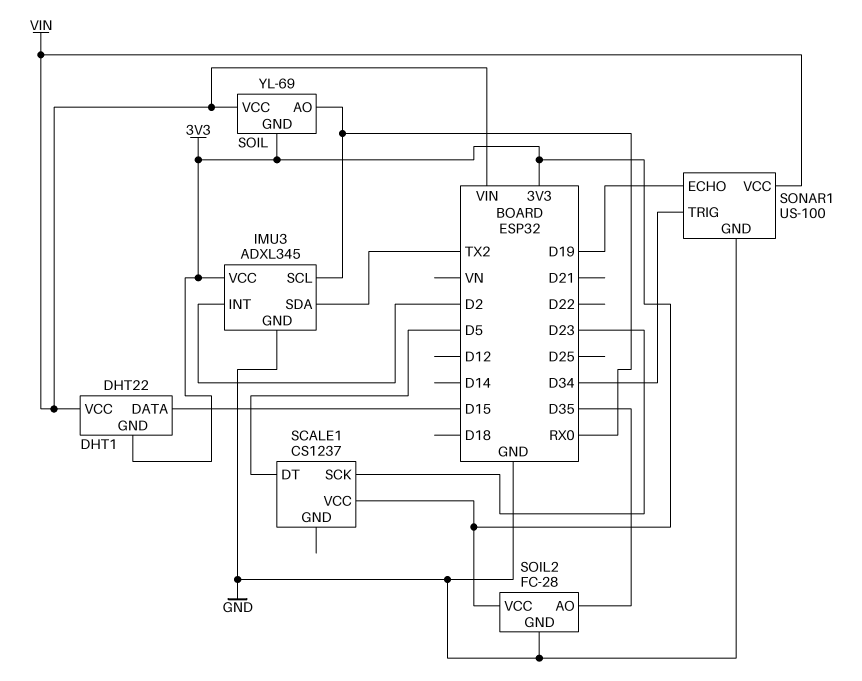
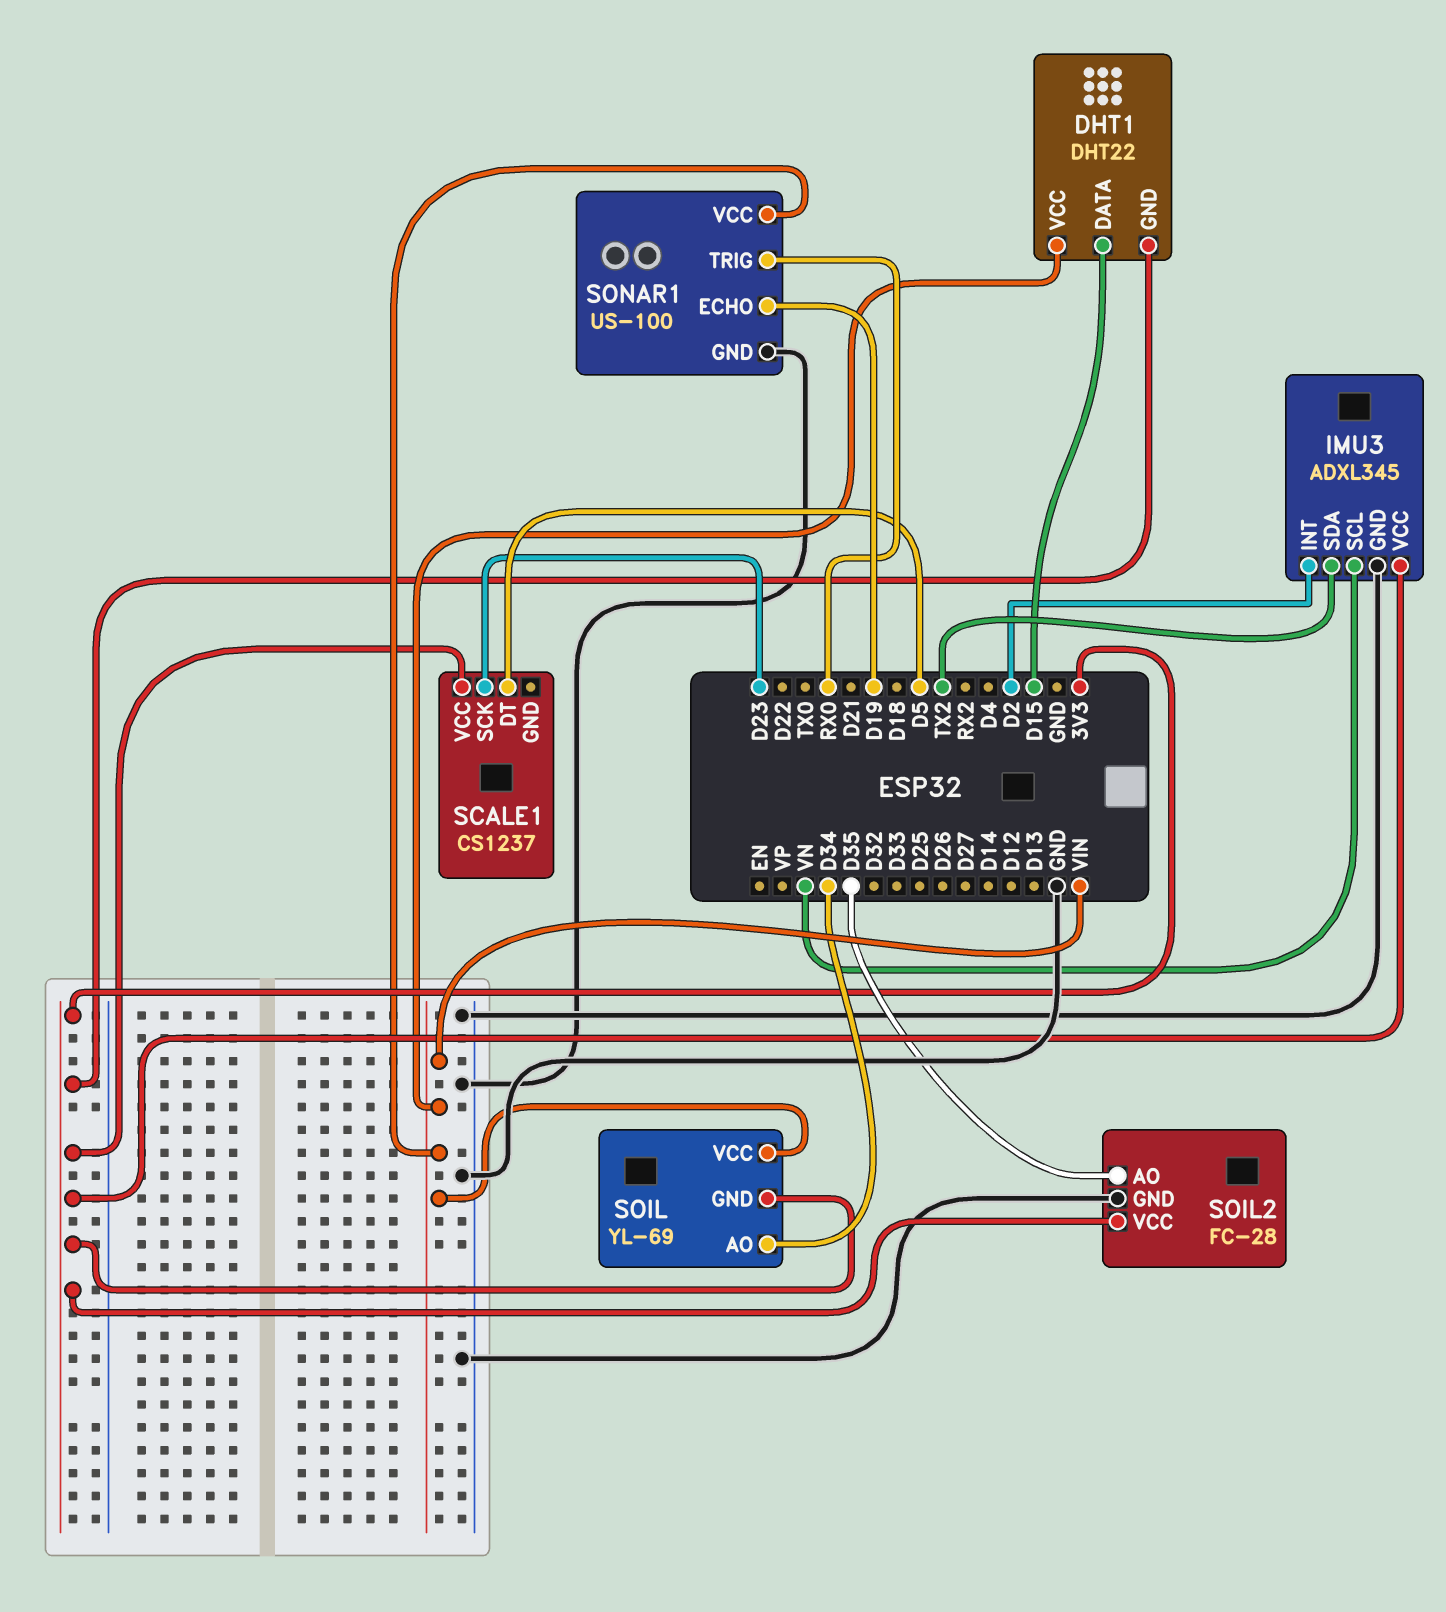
IMU3 pin SCL: RX0 -> VN
SOIL pin AO: RX0 -> D34
SONAR1 pin TRIG: D34 -> RX0

